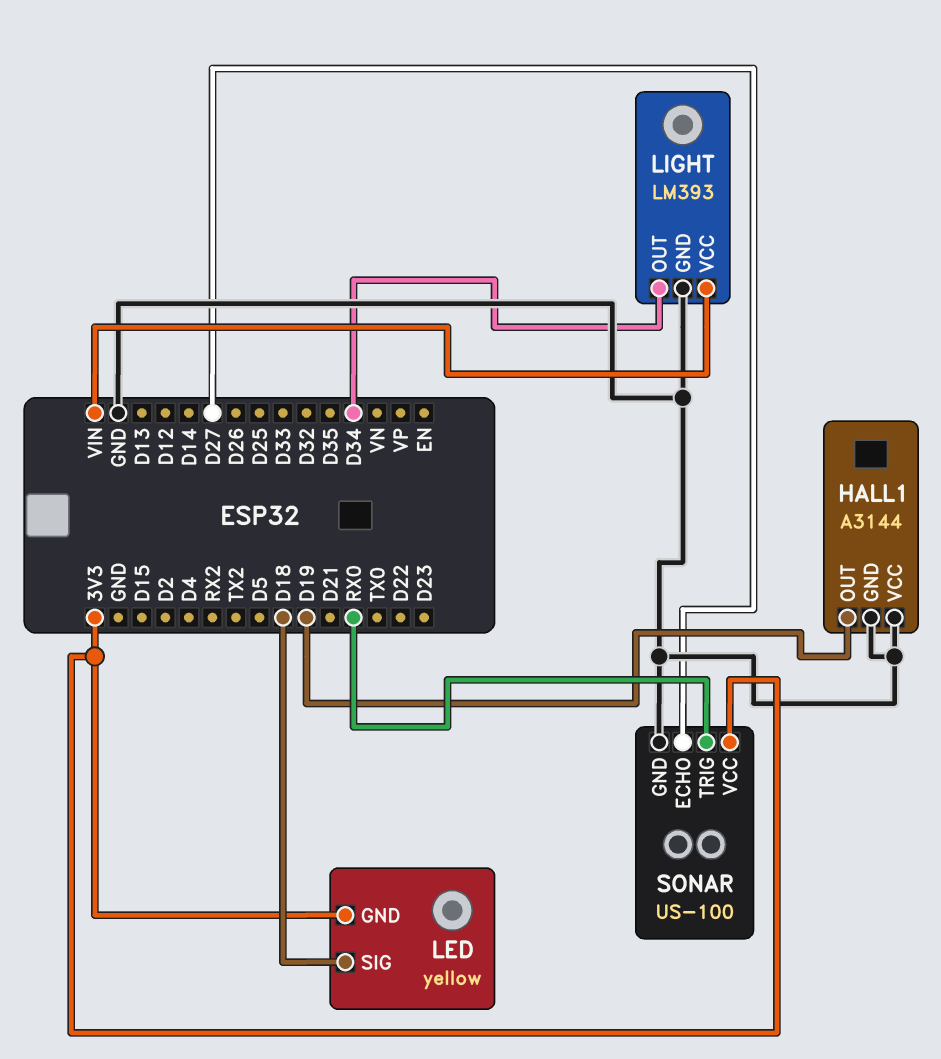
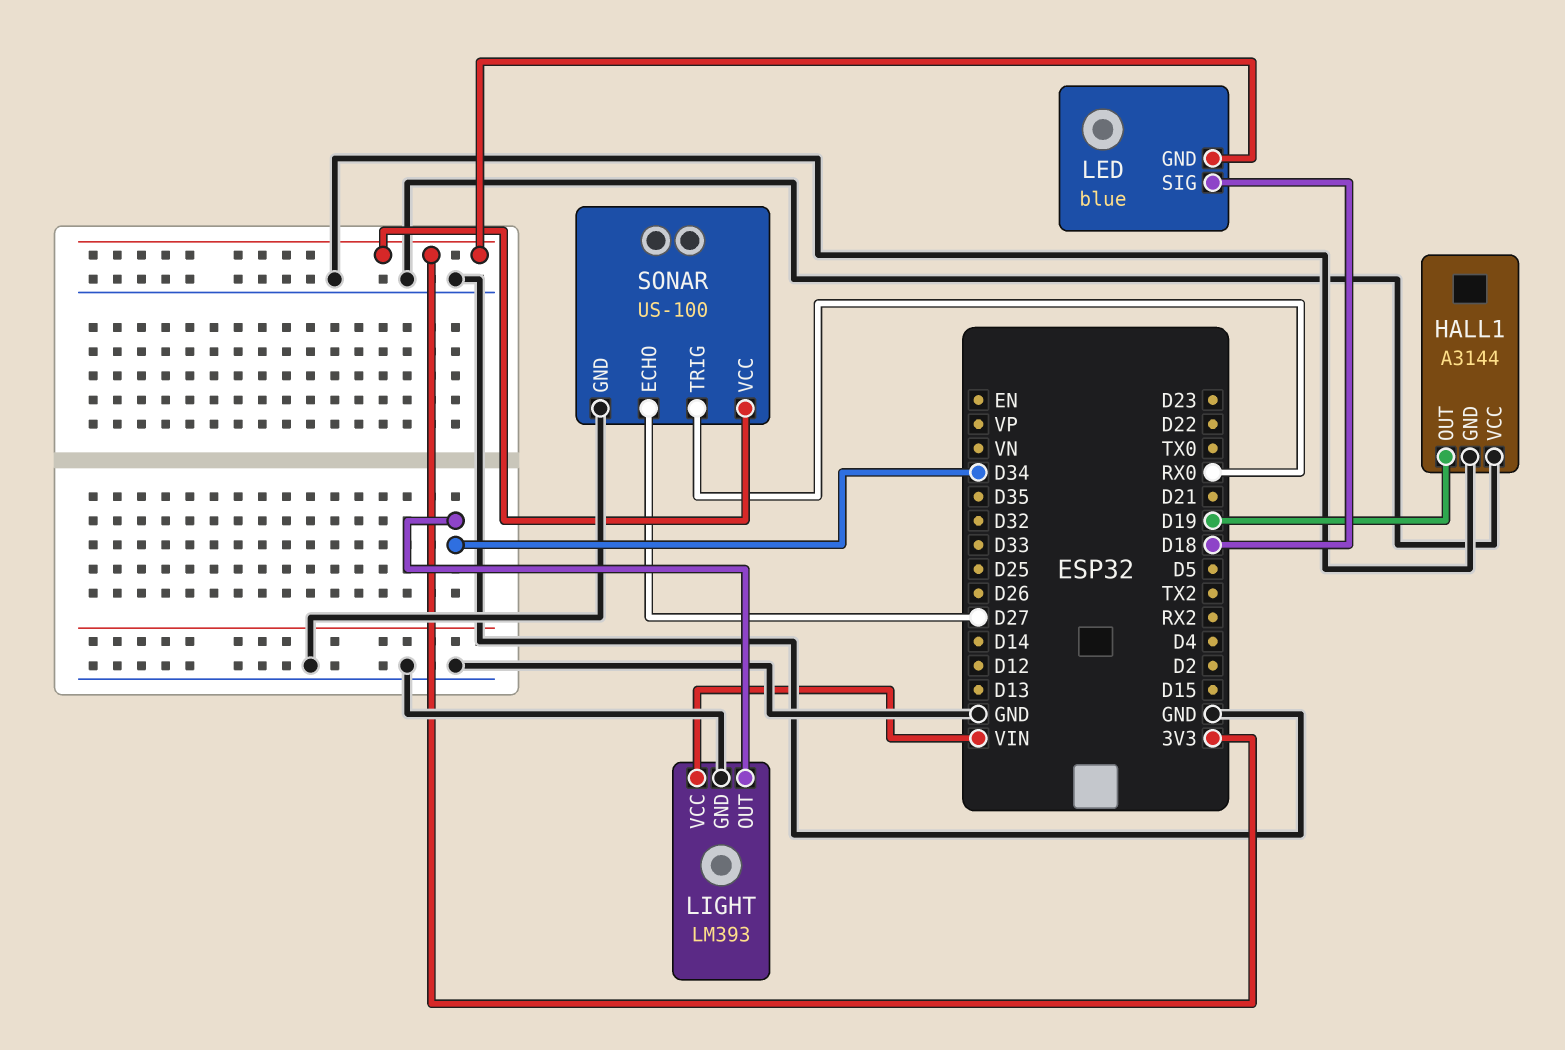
LED: yellow -> blue

